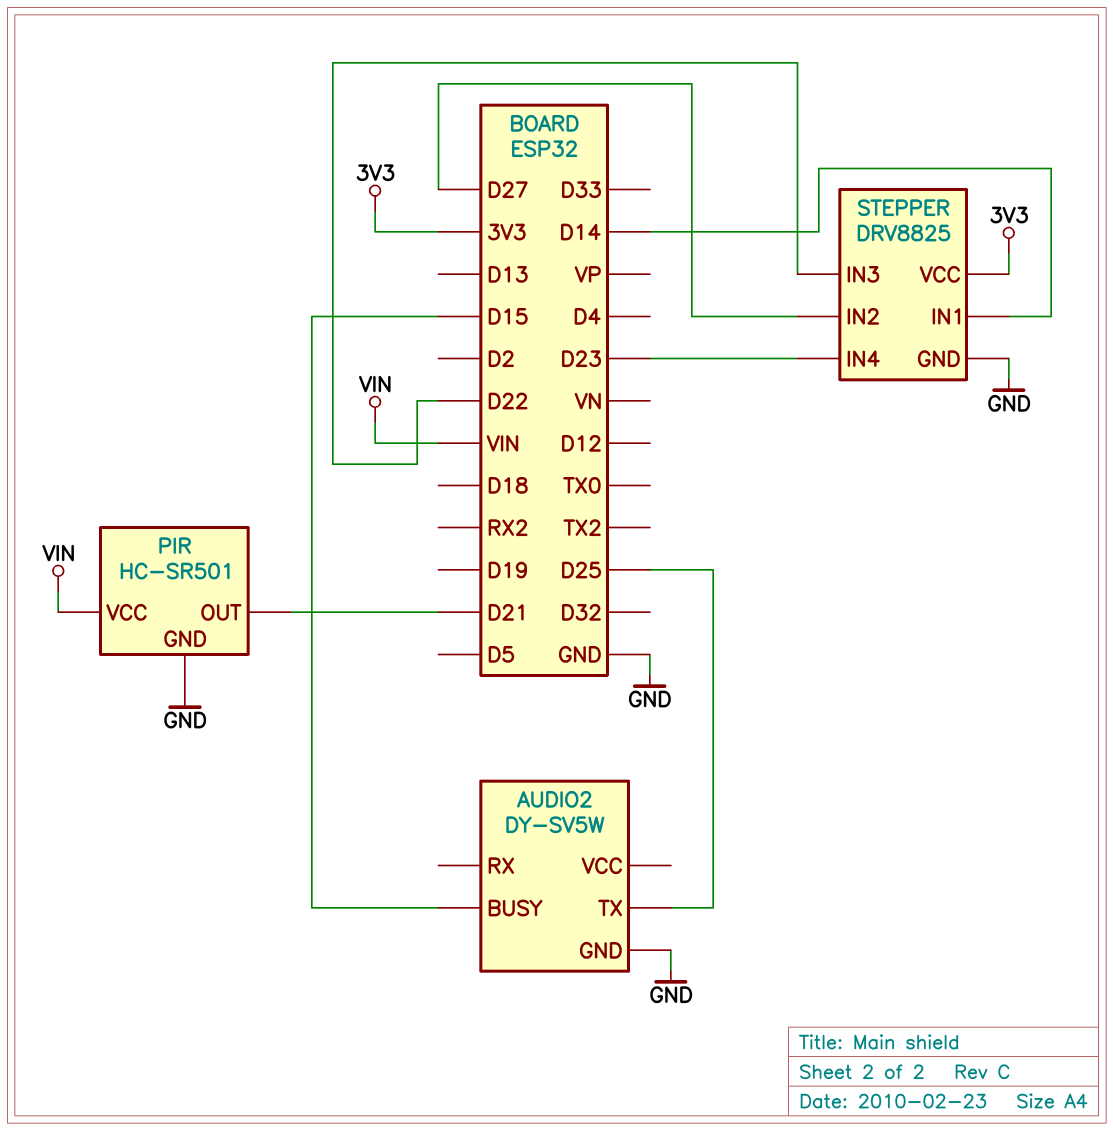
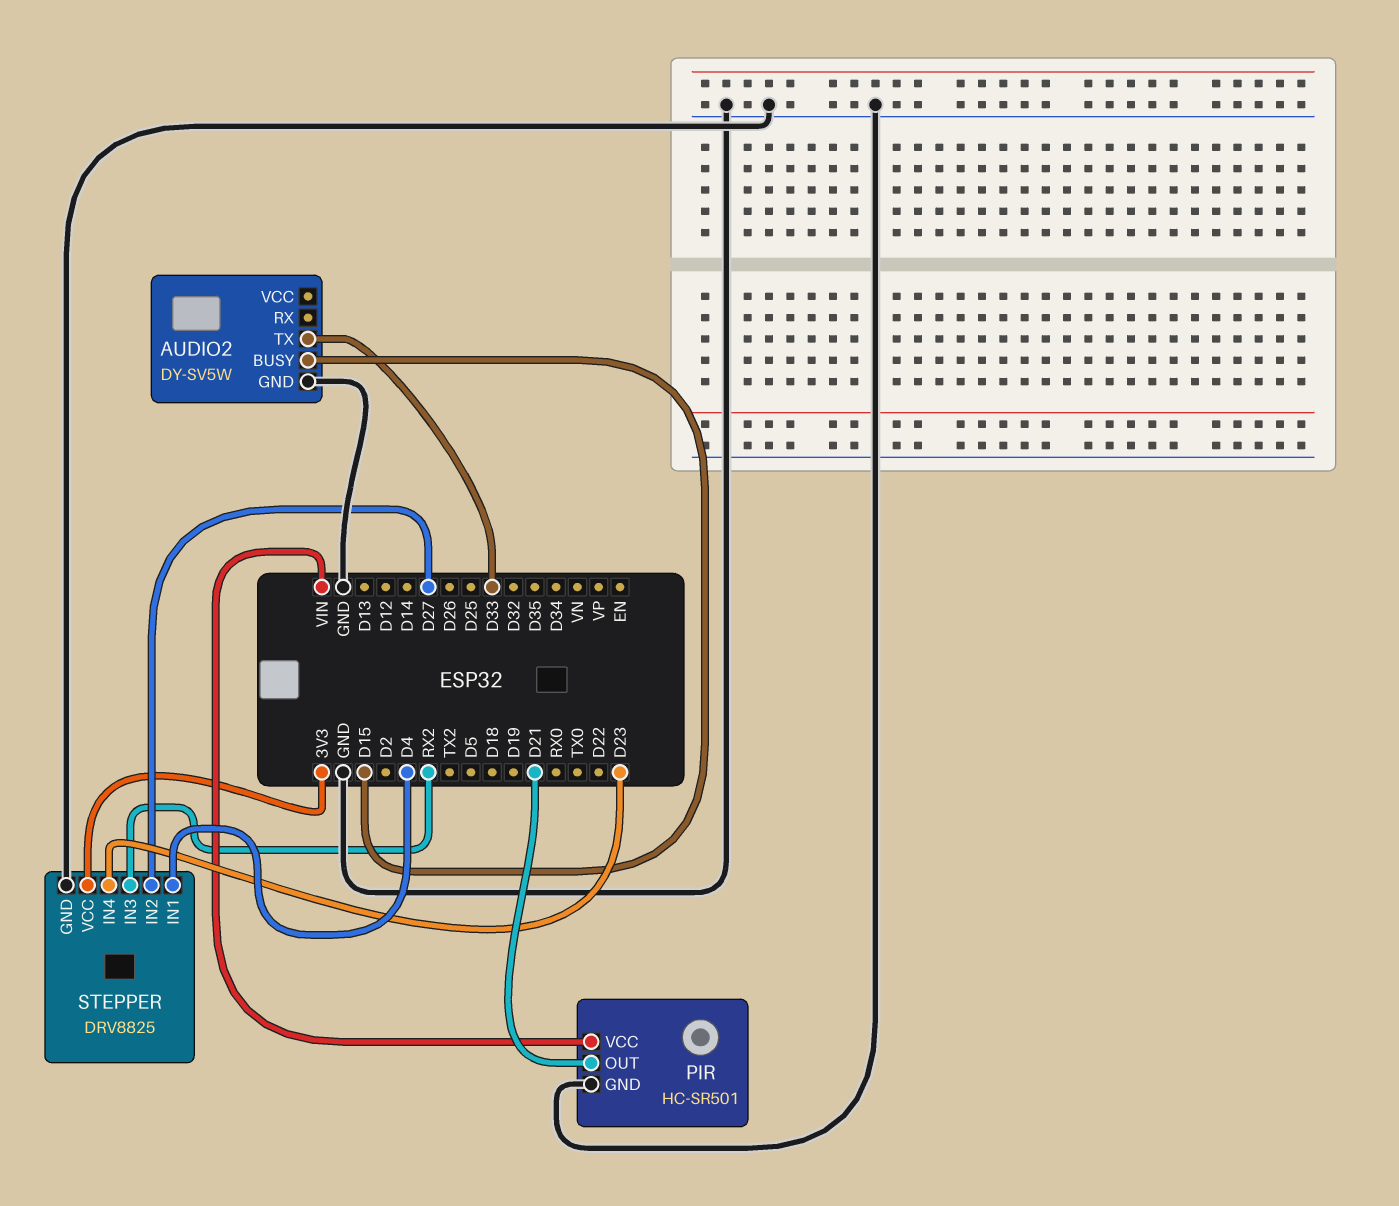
AUDIO2 pin TX: D25 -> D33
STEPPER pin IN1: D14 -> D4
STEPPER pin IN3: D22 -> RX2

